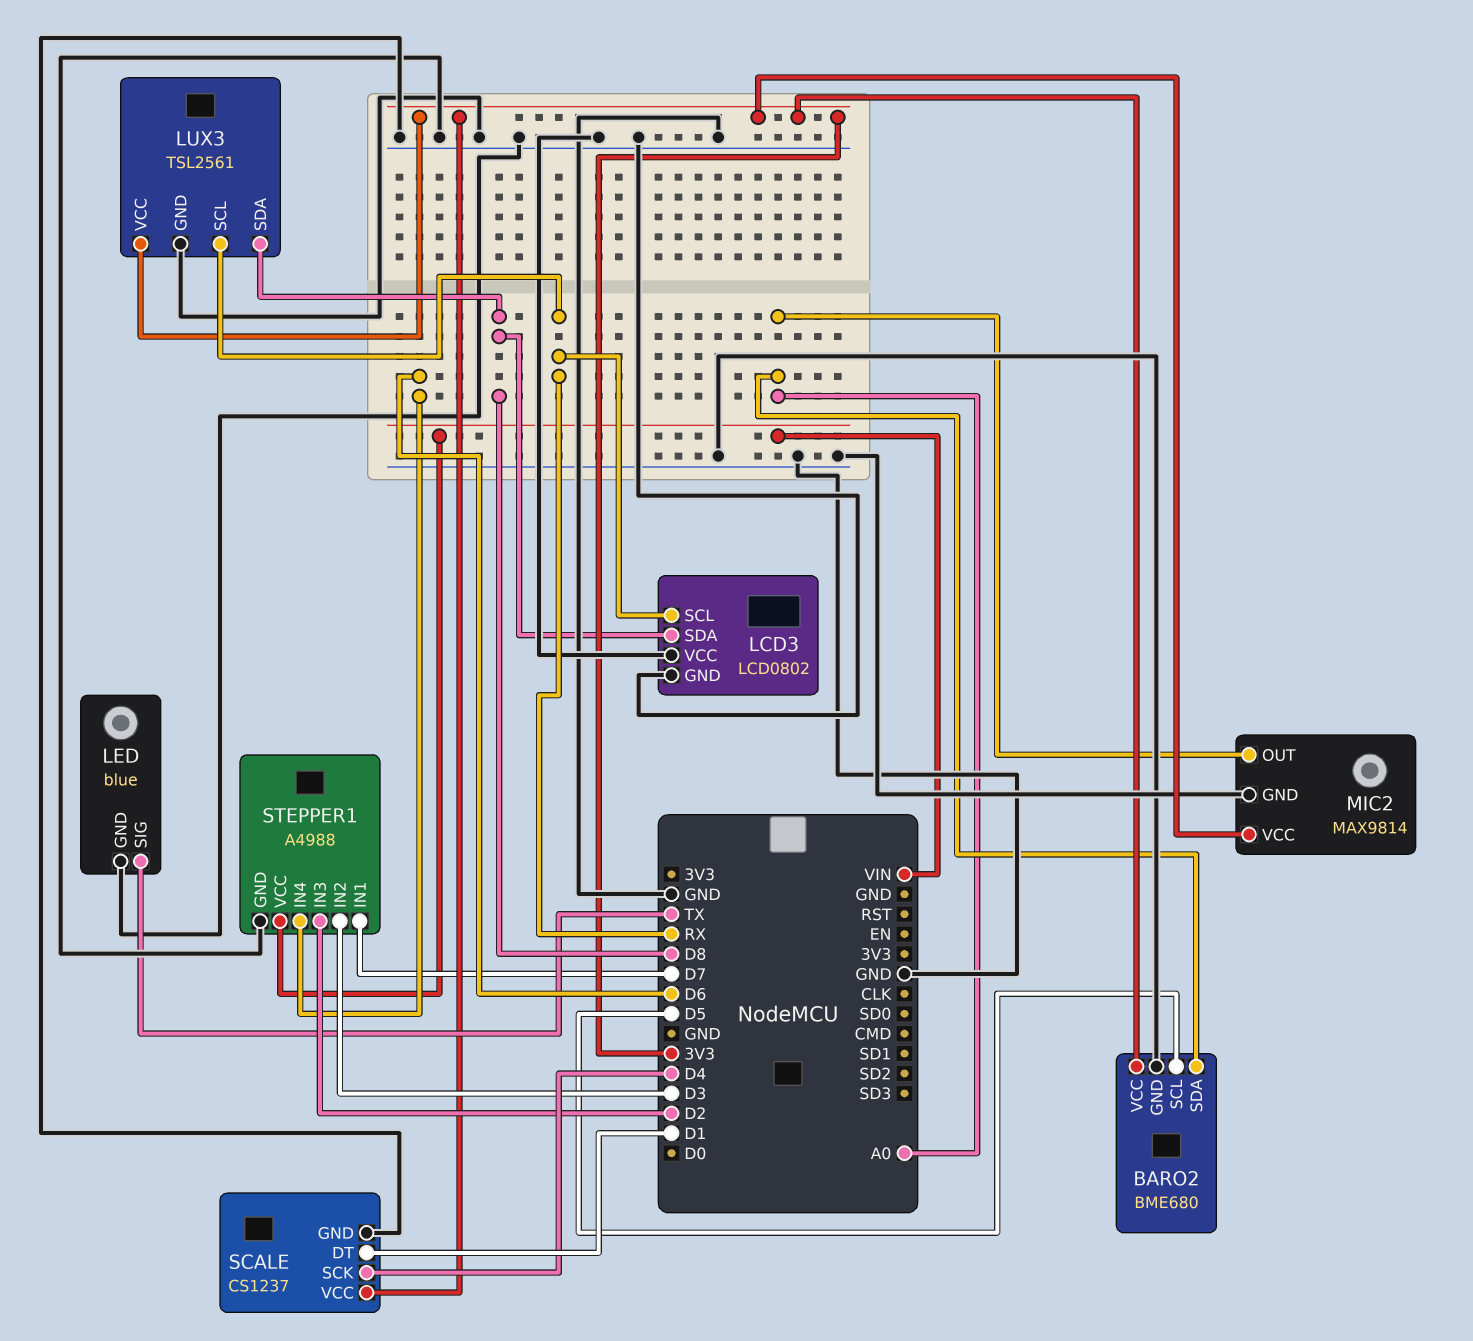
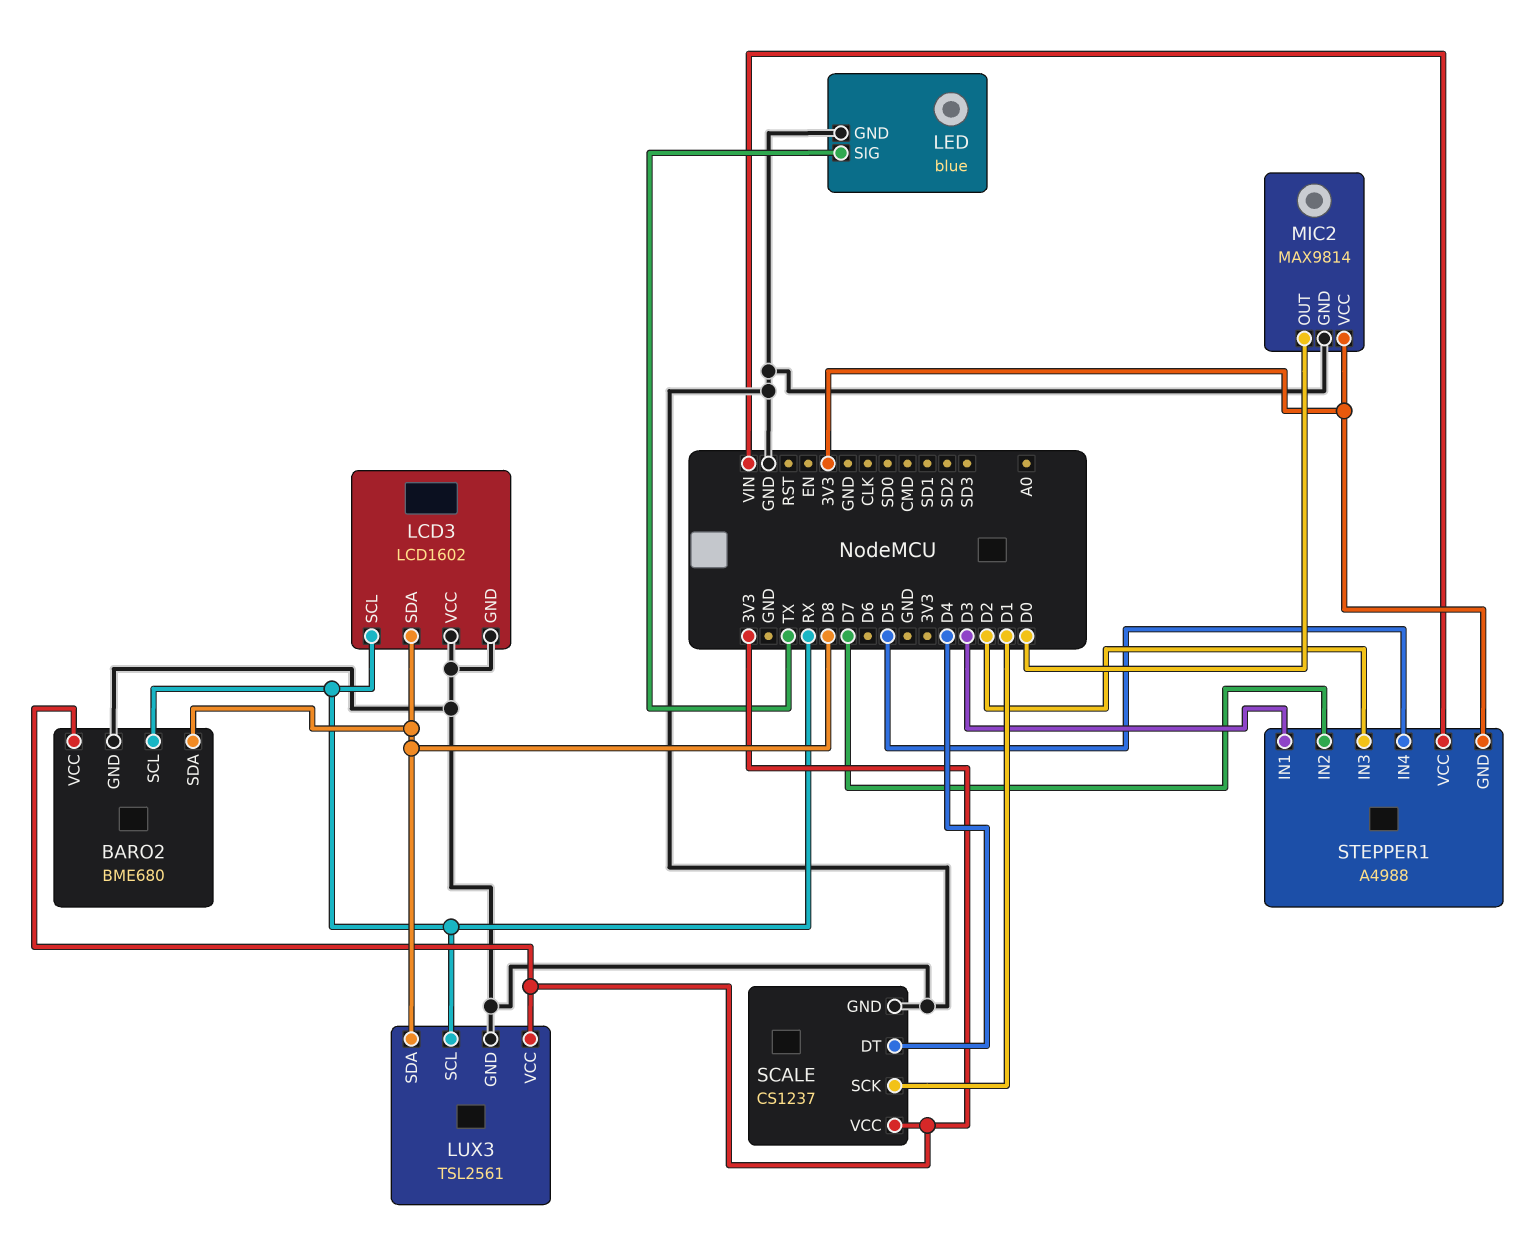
BARO2 pin SCL: D5 -> RX
BARO2 pin SDA: A0 -> D8
LCD3: LCD0802 -> LCD1602
MIC2 pin OUT: A0 -> D0
SCALE pin DT: D1 -> D4
SCALE pin SCK: D4 -> D1
STEPPER1 pin GND: GND -> 3V3
STEPPER1 pin IN1: D7 -> D3
STEPPER1 pin IN2: D3 -> D7
STEPPER1 pin IN4: D6 -> D5

